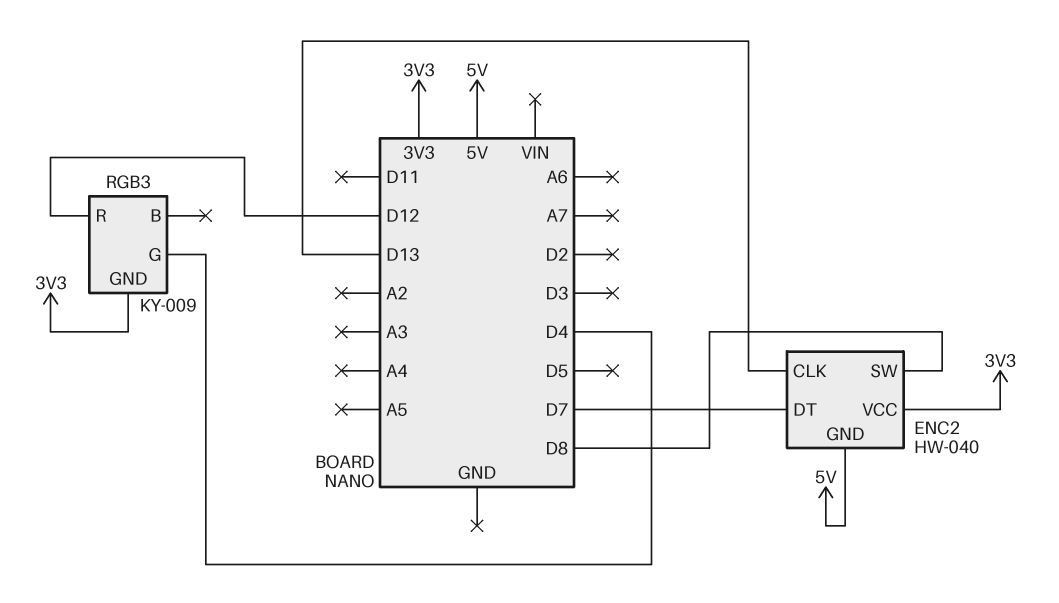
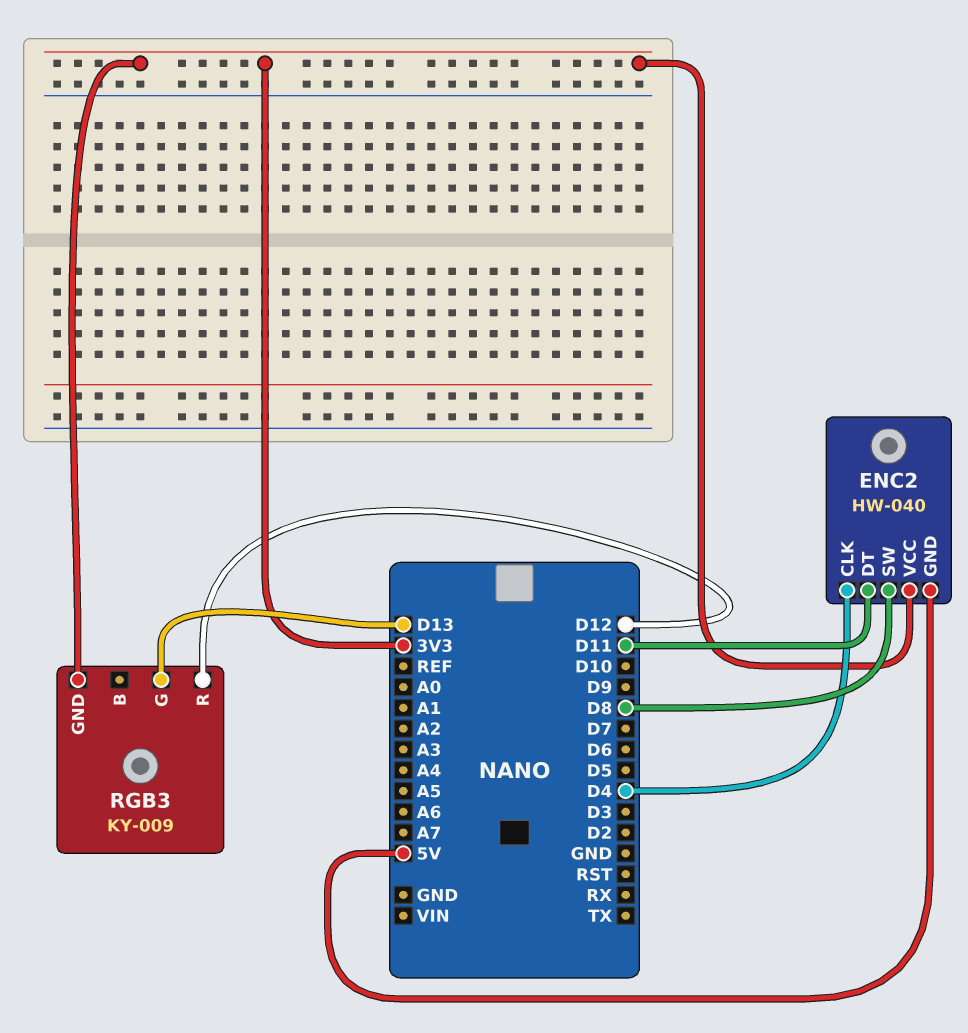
ENC2 pin CLK: D13 -> D4
ENC2 pin DT: D7 -> D11
RGB3 pin G: D4 -> D13

